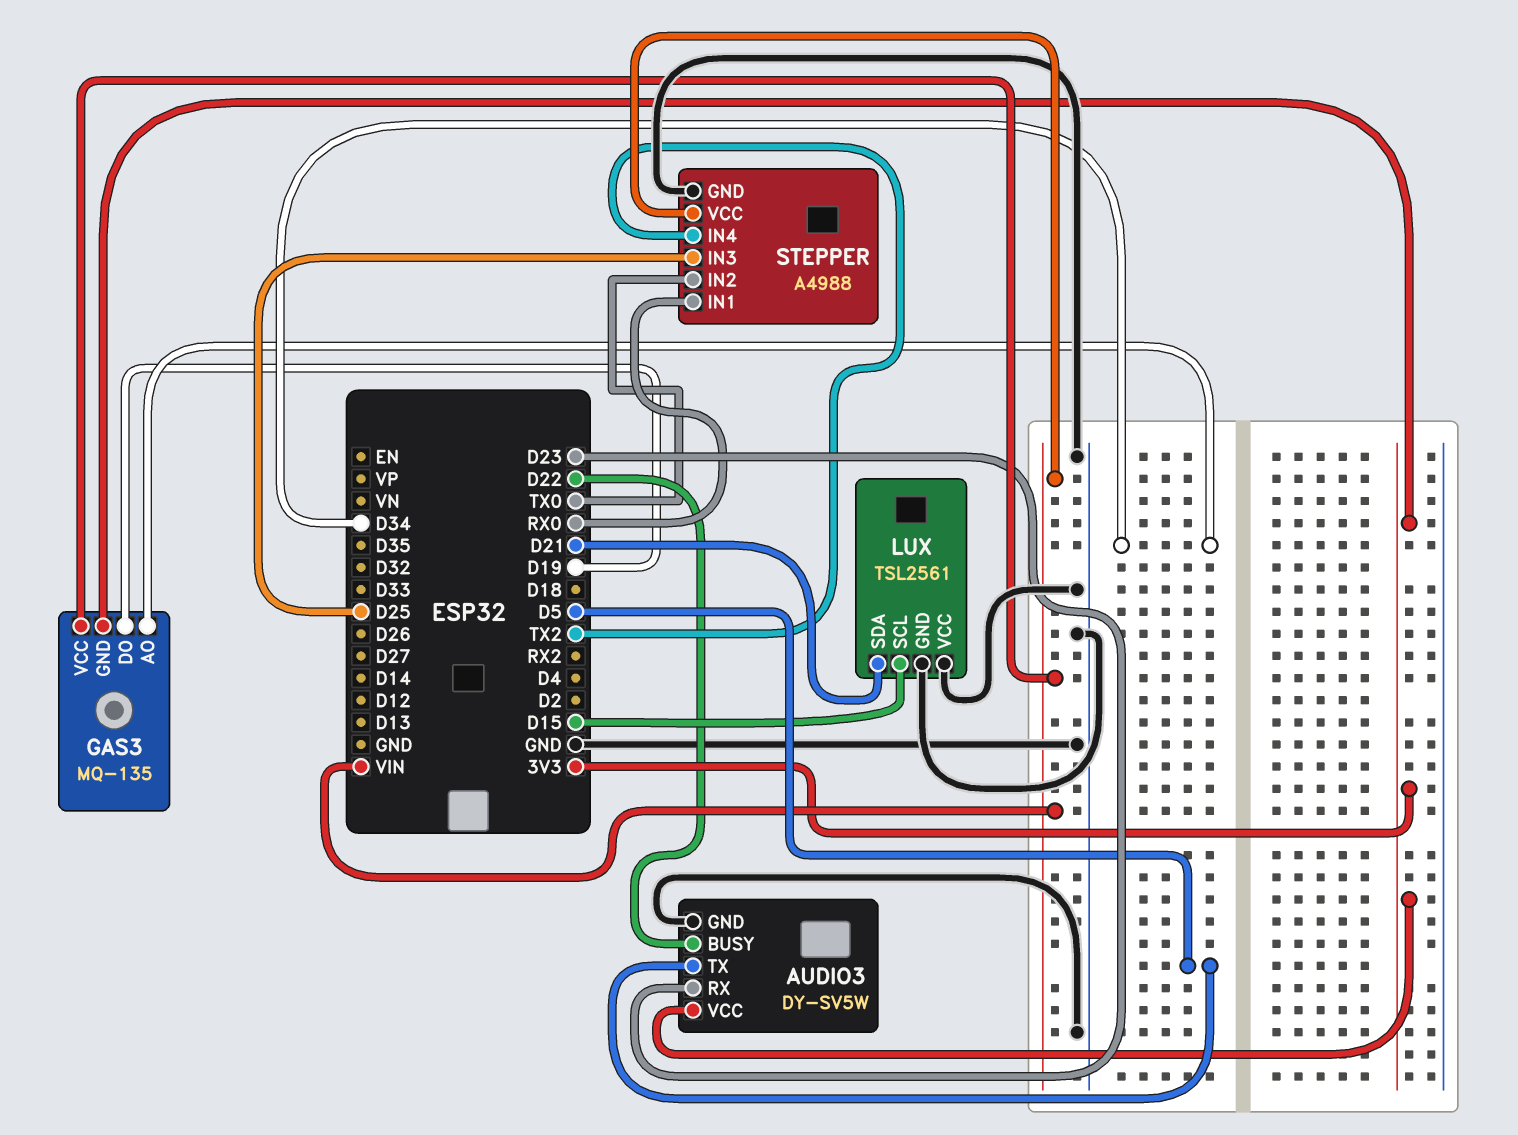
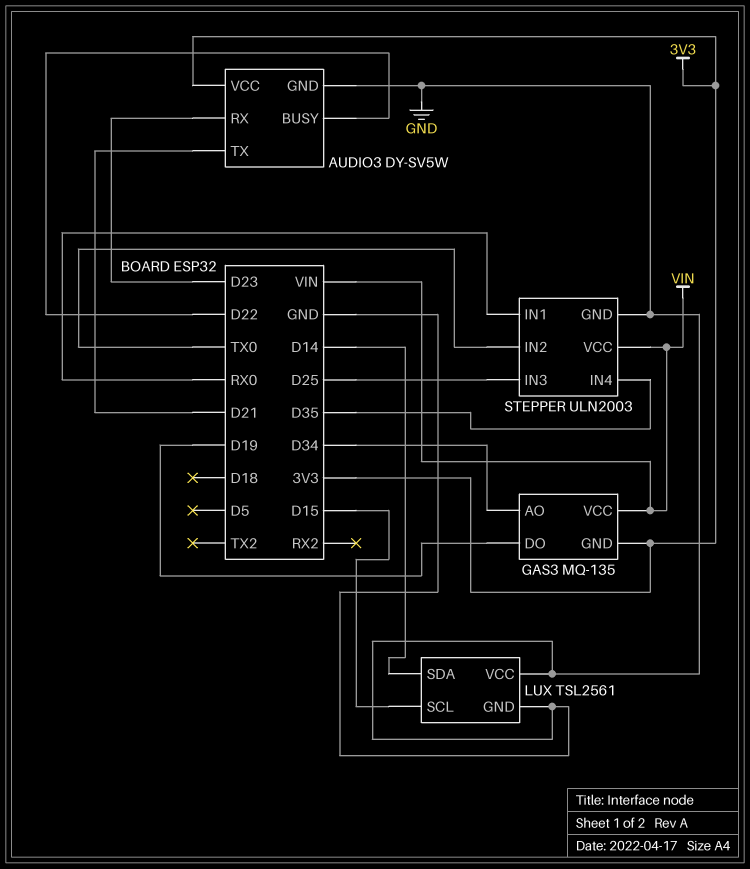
AUDIO3 pin TX: D5 -> D21
LUX pin SDA: D21 -> D14
STEPPER: A4988 -> ULN2003
STEPPER pin IN4: TX2 -> D35

